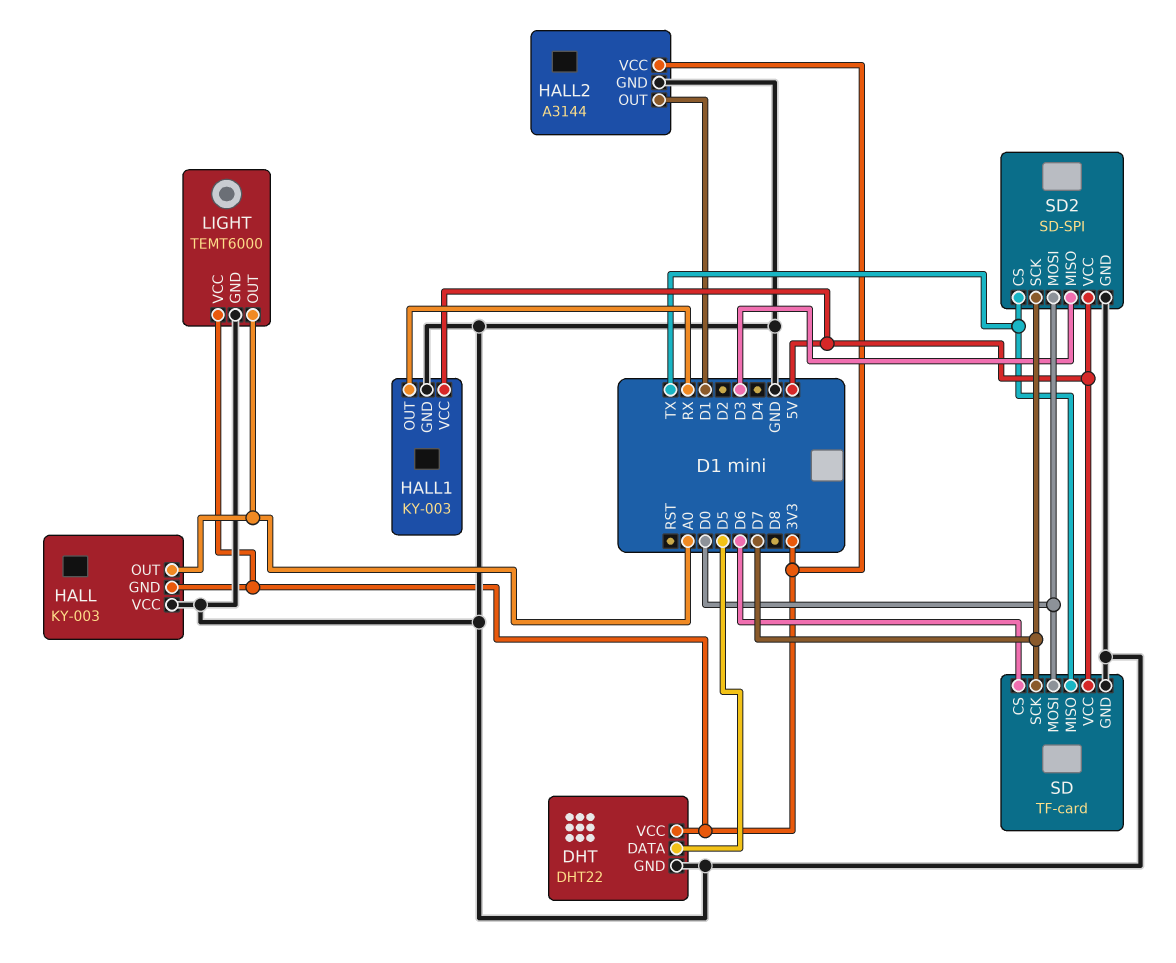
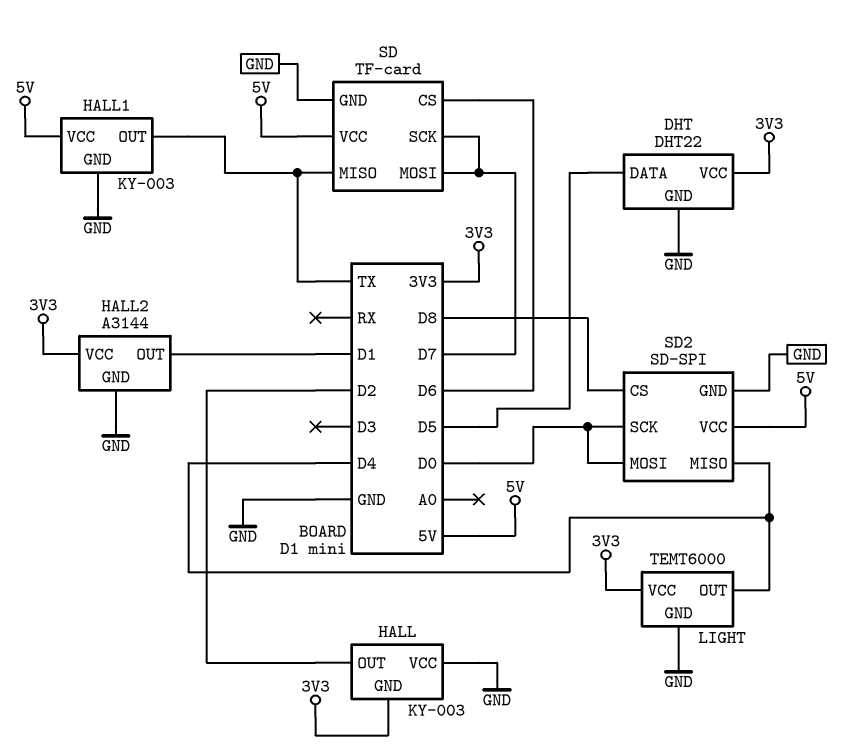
HALL pin OUT: A0 -> D2
HALL1 pin OUT: RX -> TX
LIGHT pin OUT: A0 -> D4
SD pin MOSI: D0 -> D7
SD2 pin CS: TX -> D8
SD2 pin MISO: D3 -> D4
SD2 pin SCK: D7 -> D0

